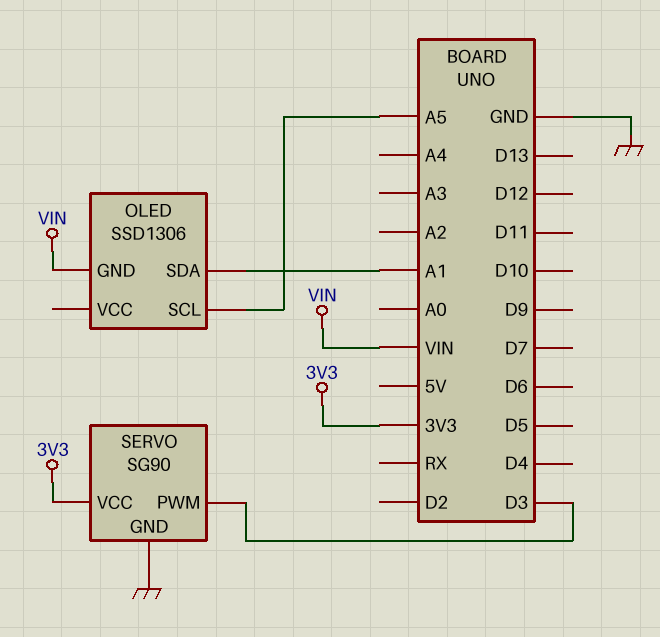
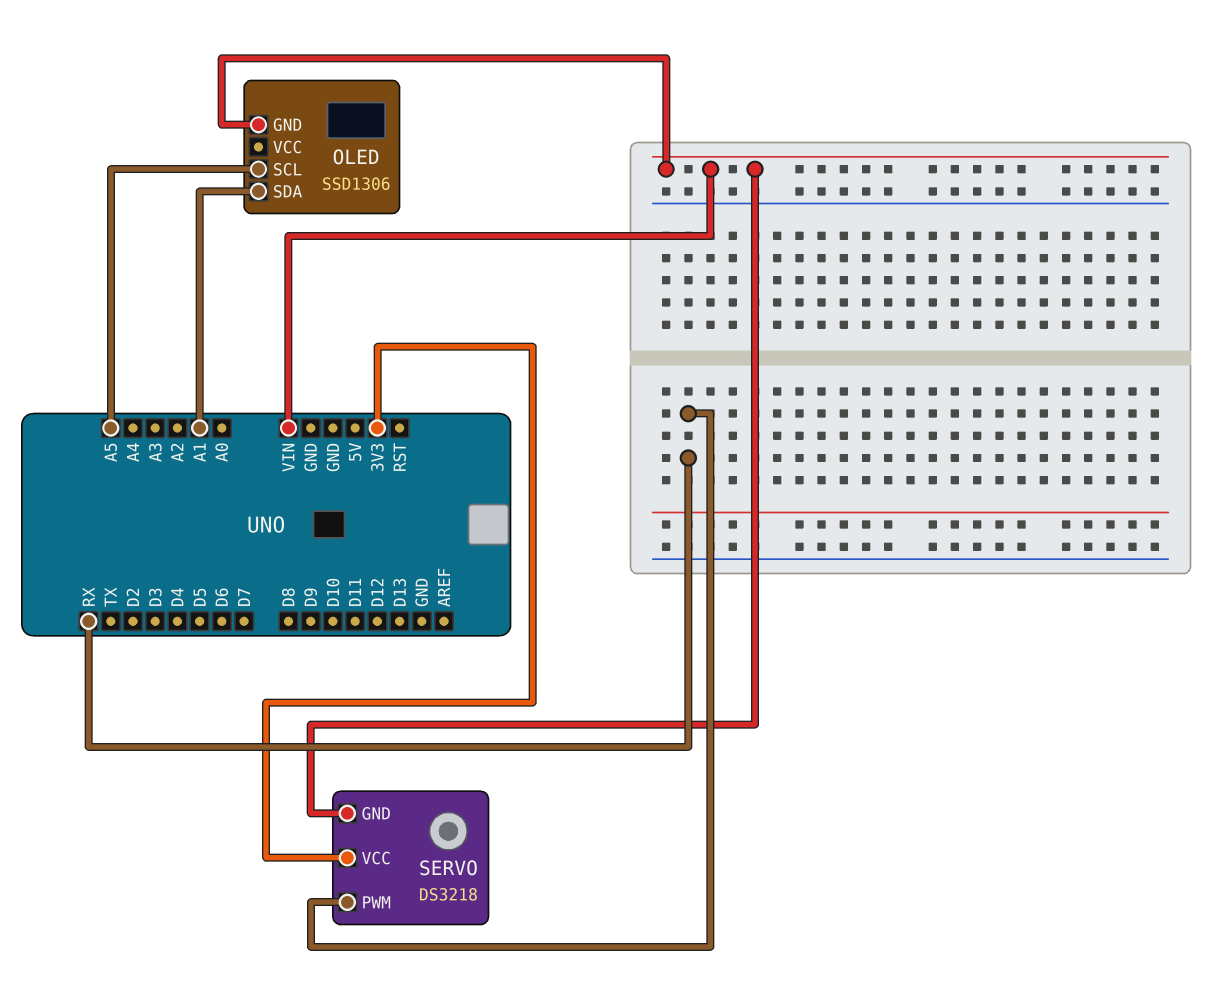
SERVO: SG90 -> DS3218
SERVO pin GND: GND -> VIN
SERVO pin PWM: D3 -> RX

